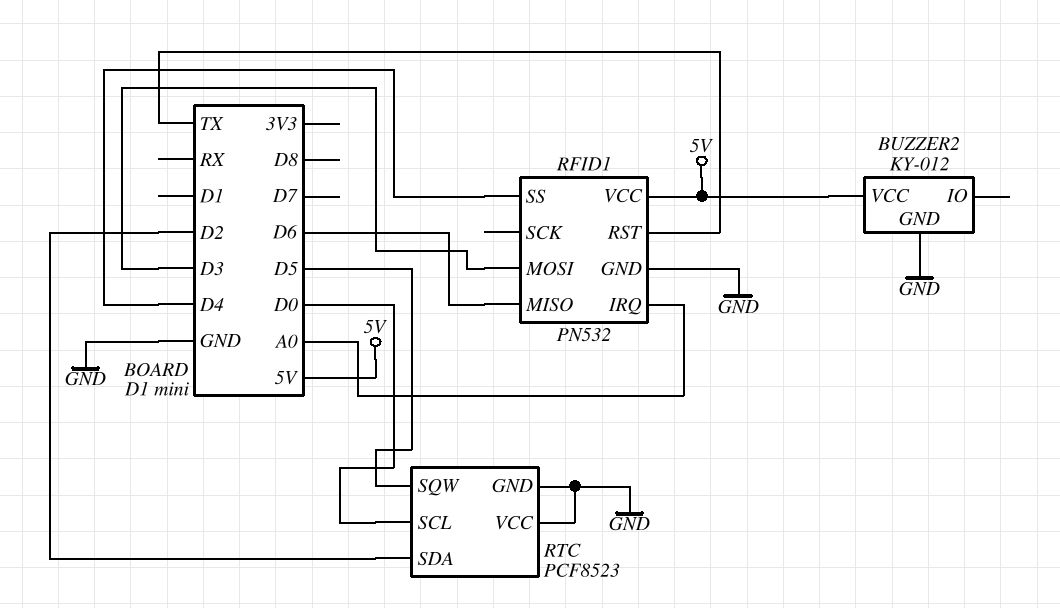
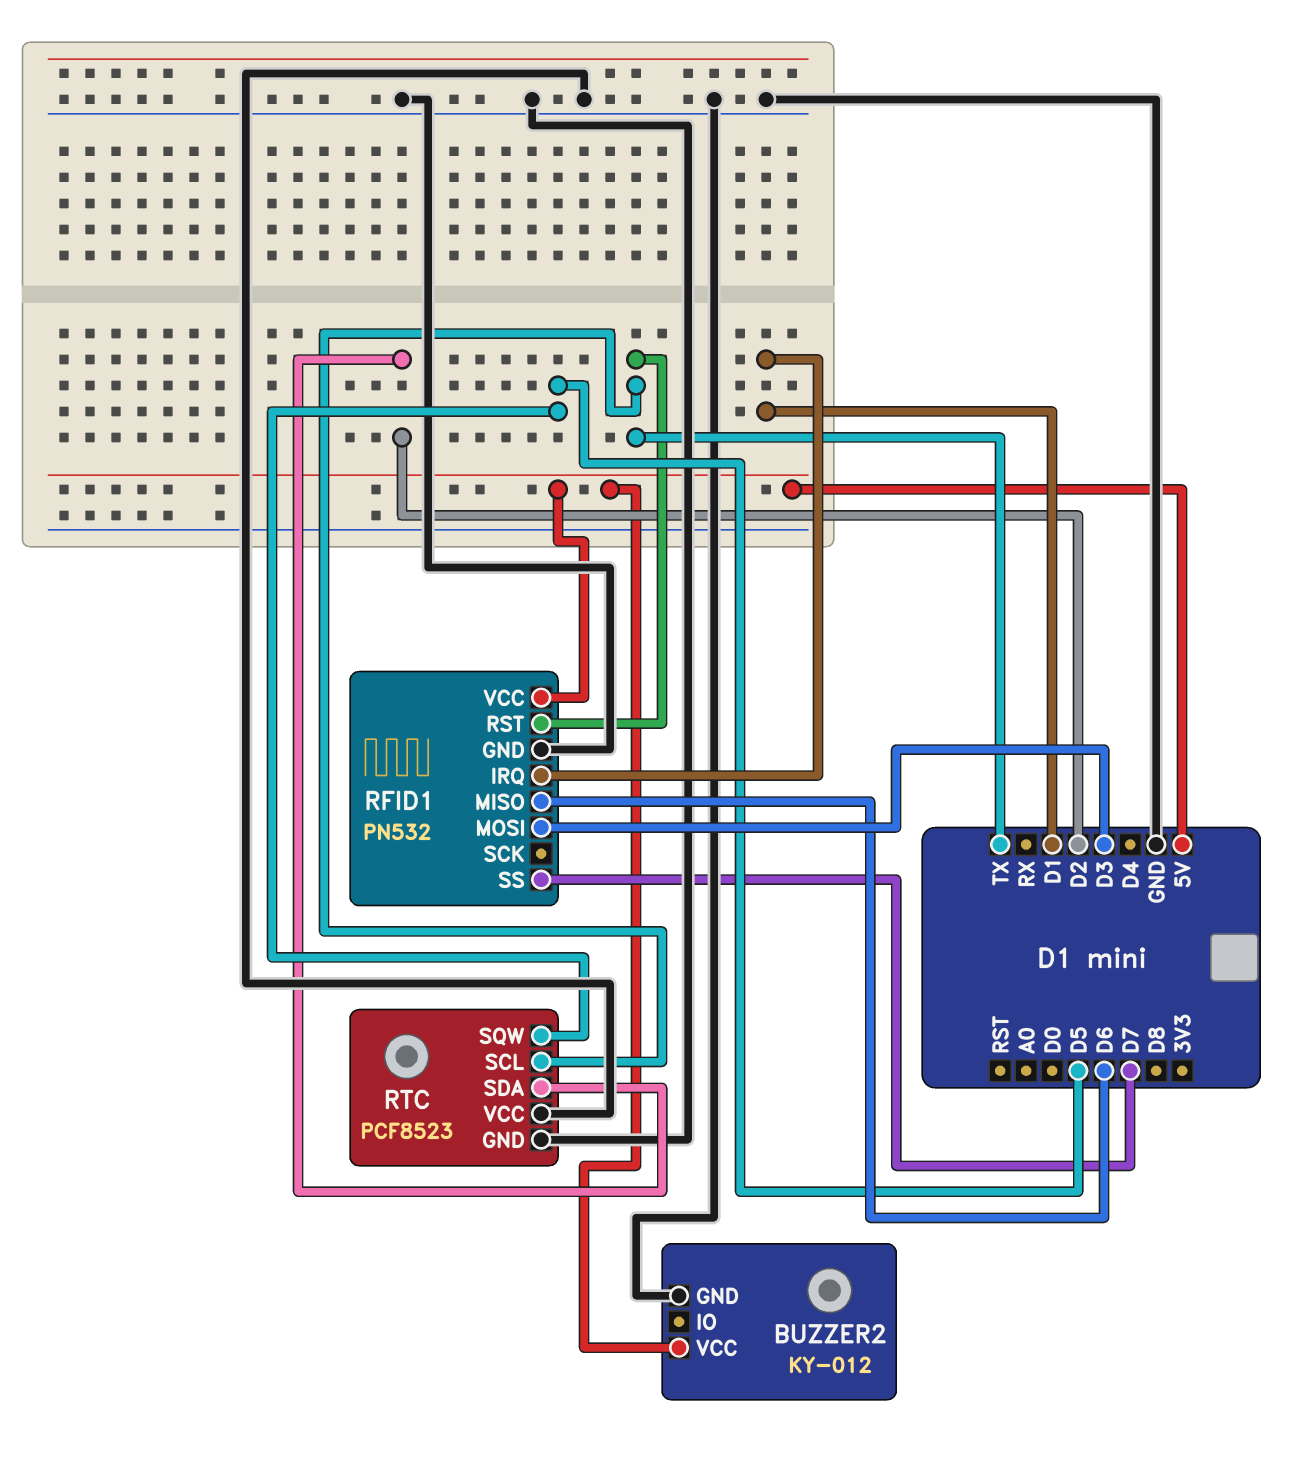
RFID1 pin IRQ: A0 -> D1
RFID1 pin SS: D4 -> D7
RTC pin SCL: D0 -> TX

